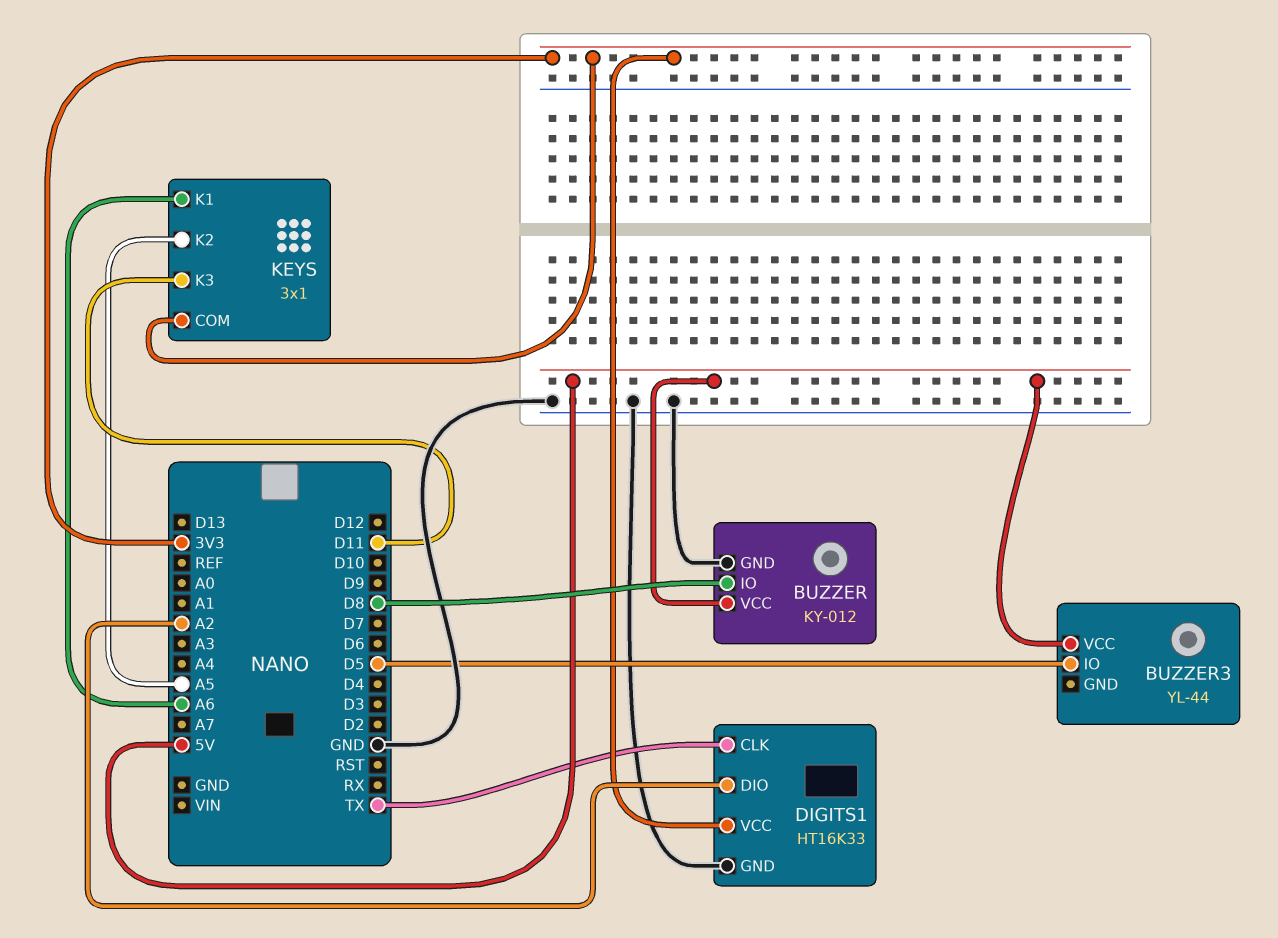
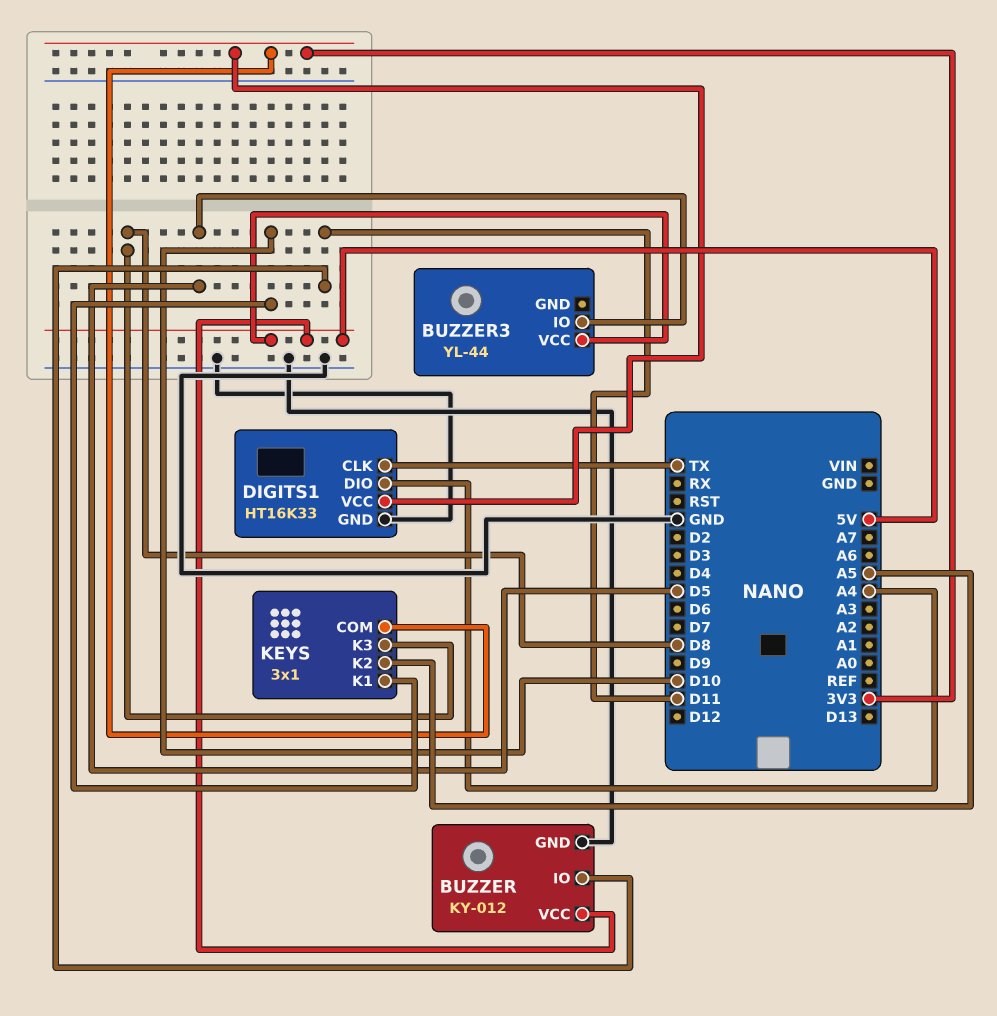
BUZZER pin IO: D8 -> D11
DIGITS1 pin DIO: A2 -> A4
KEYS pin K1: A6 -> D10
KEYS pin K3: D11 -> D8

